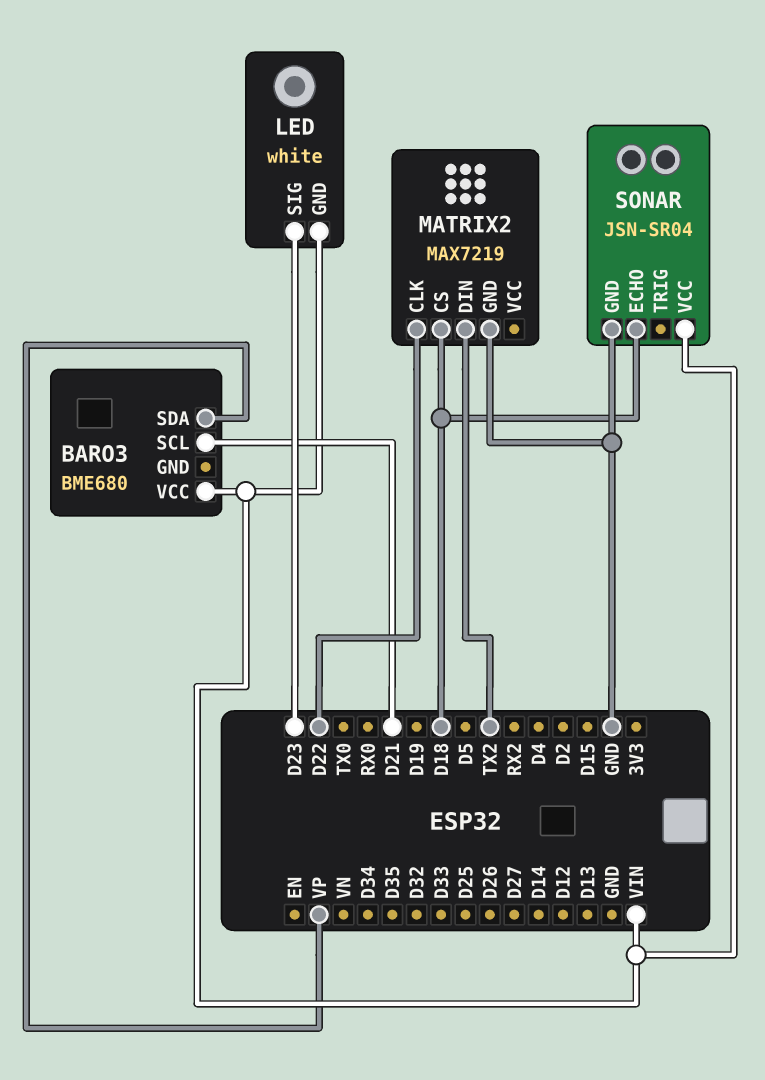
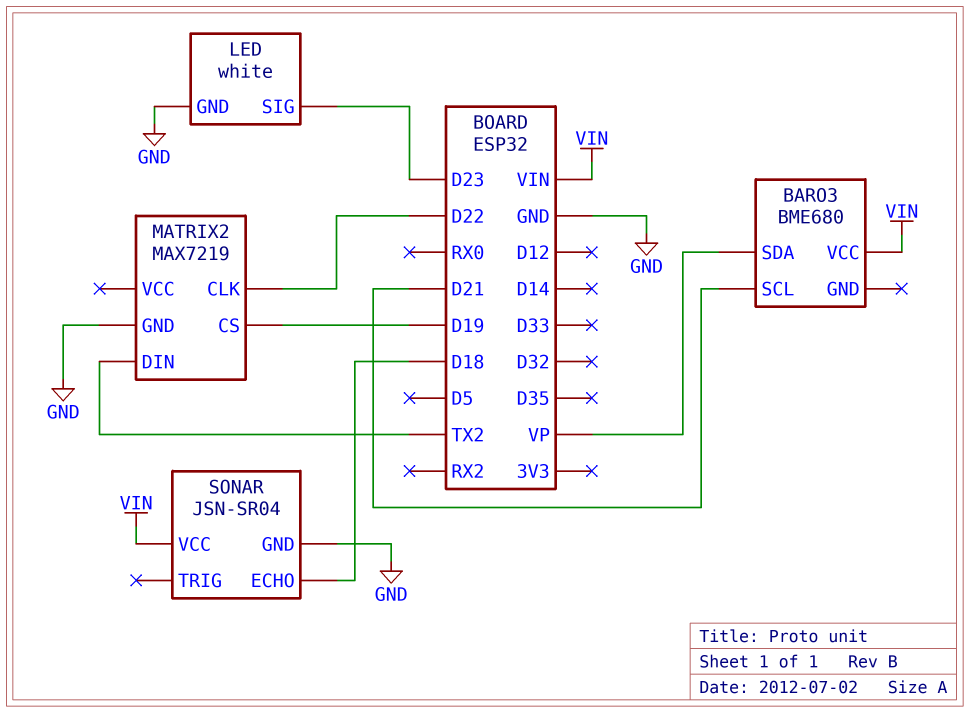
LED pin GND: VIN -> GND
MATRIX2 pin CS: D18 -> D19

